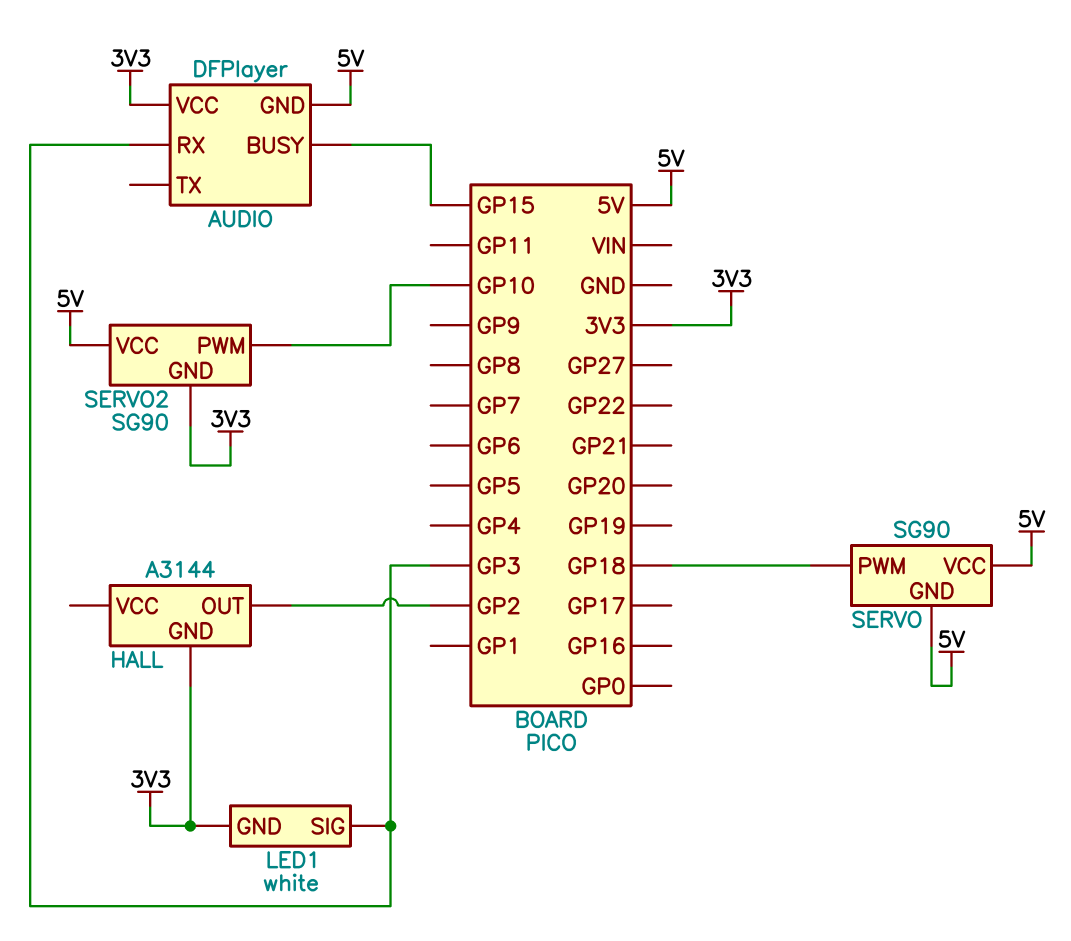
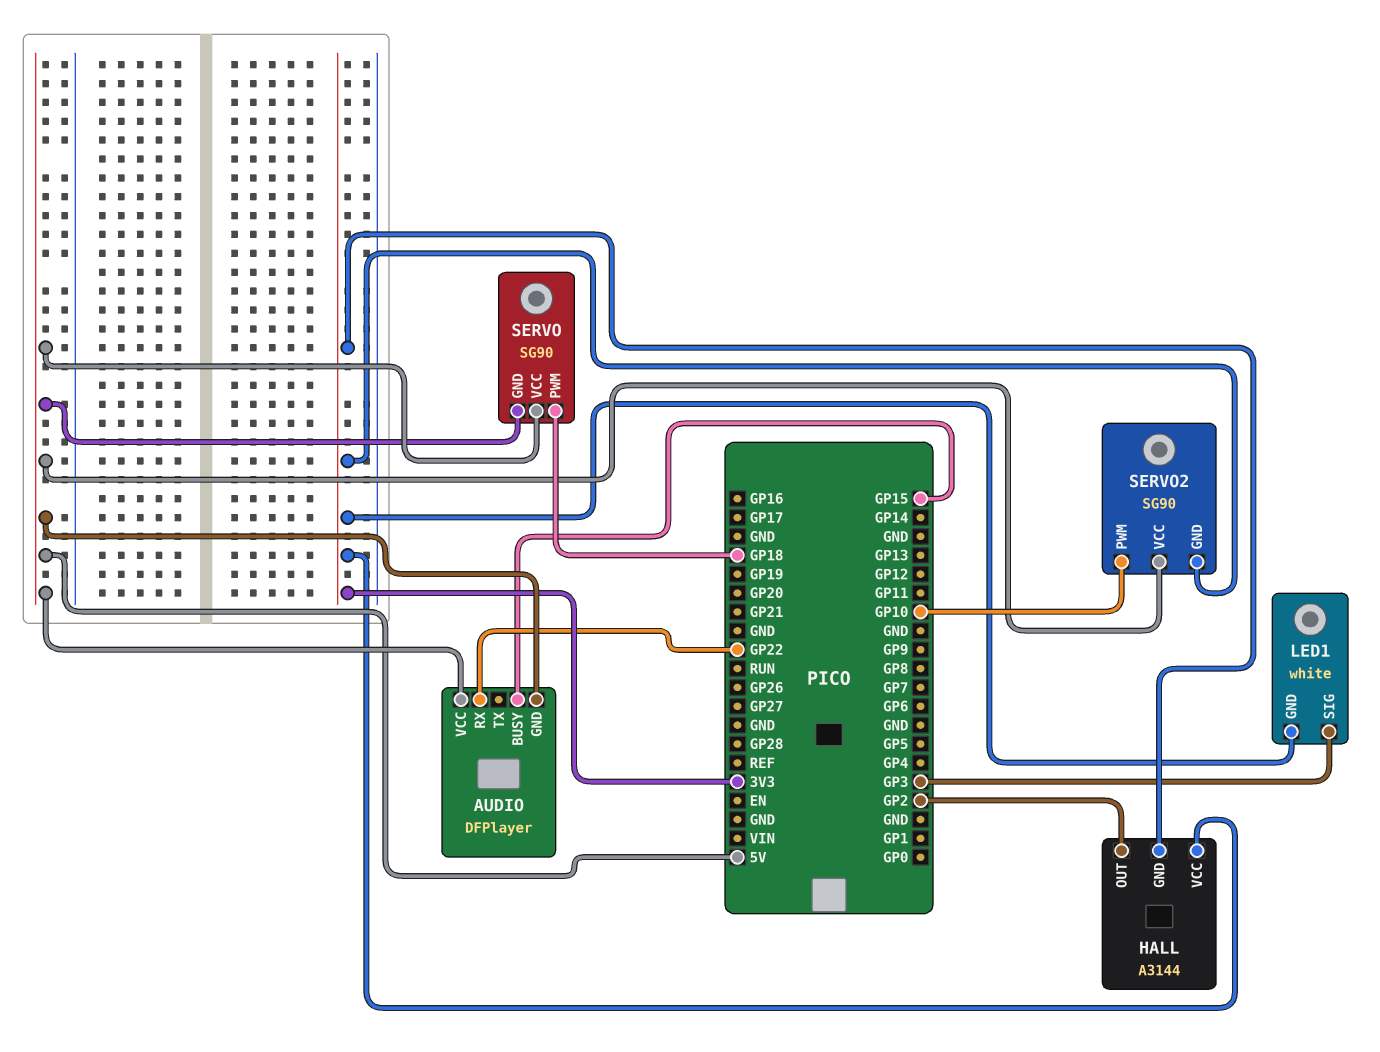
AUDIO pin RX: GP3 -> GP22
AUDIO pin VCC: 3V3 -> 5V
HALL pin VCC: none -> 3V3

